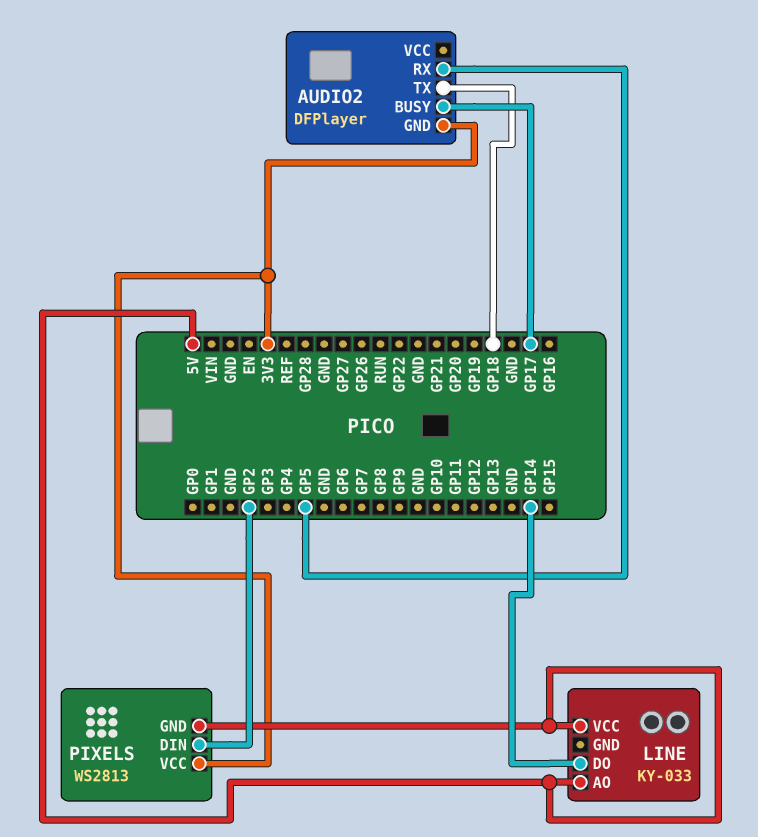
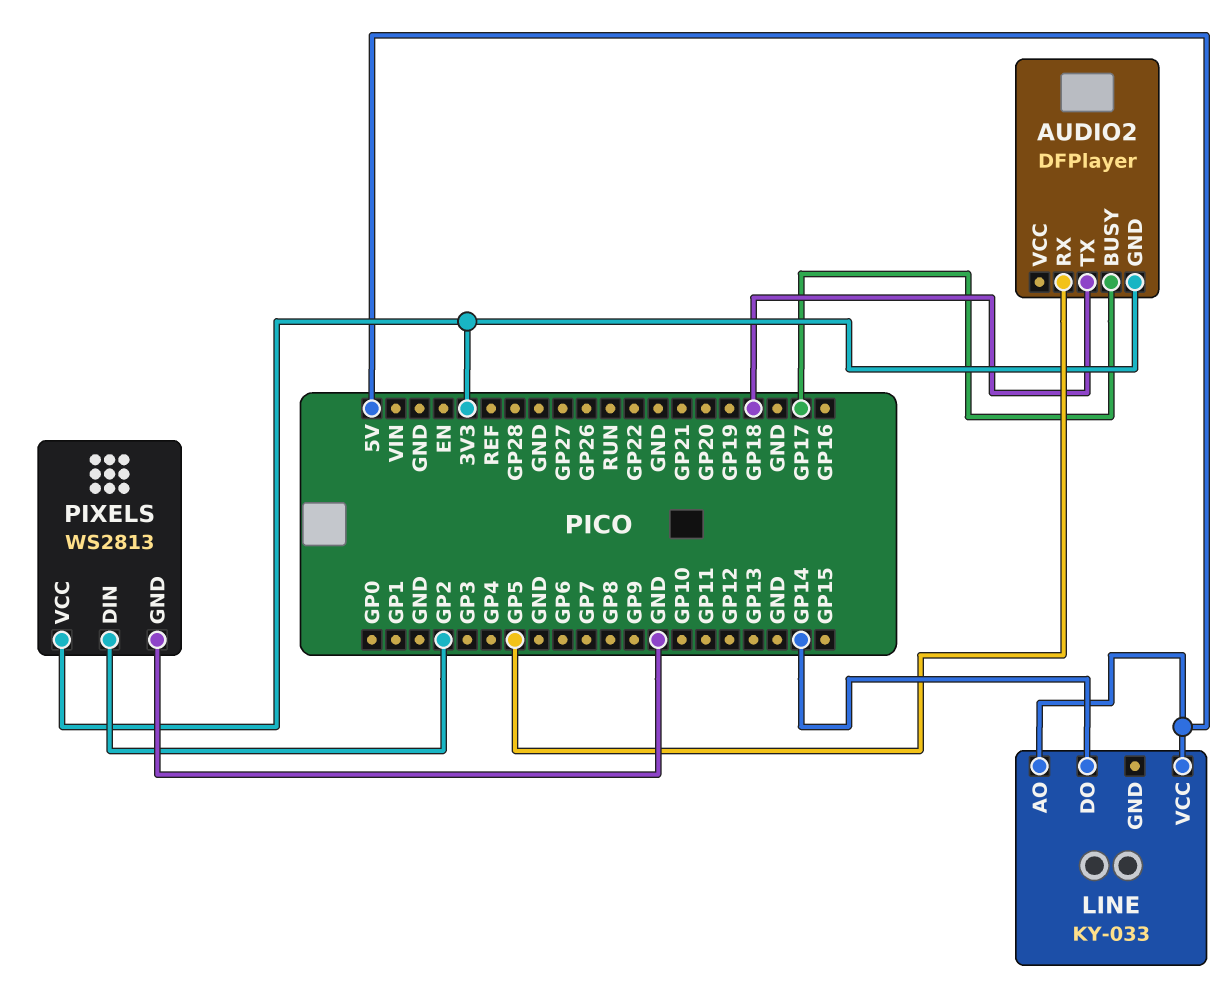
PIXELS pin GND: 5V -> GND

